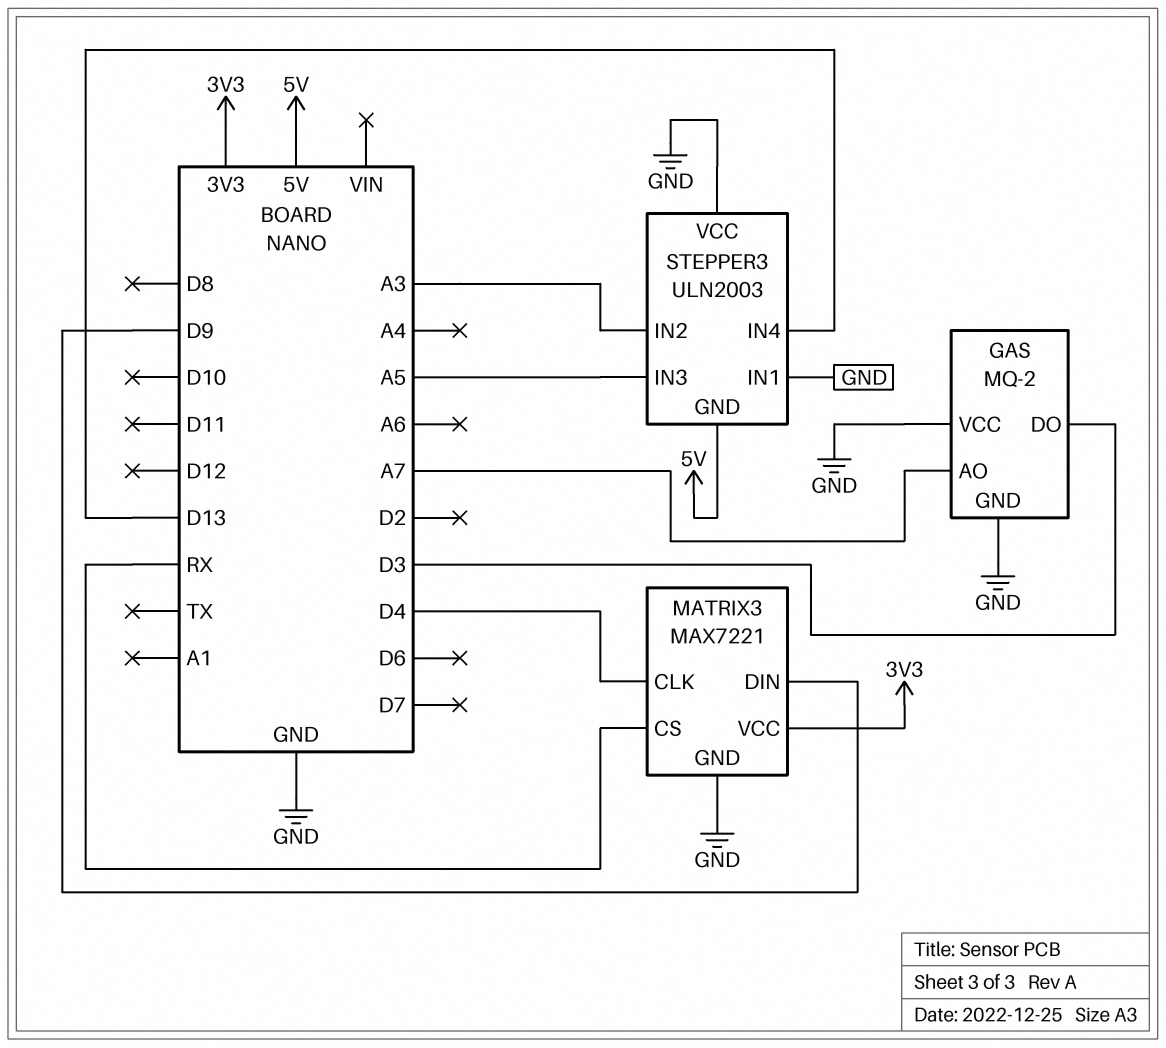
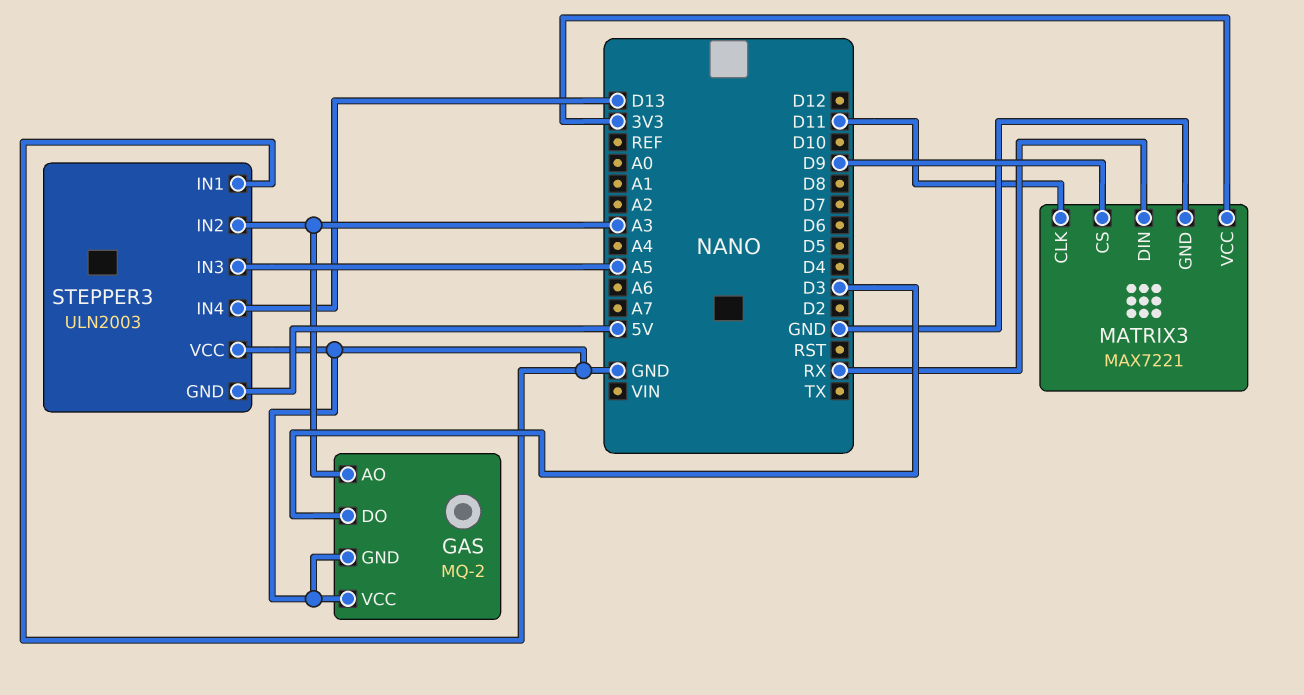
GAS pin AO: A7 -> A3
MATRIX3 pin CLK: D4 -> D11
MATRIX3 pin CS: RX -> D9
MATRIX3 pin DIN: D9 -> RX

